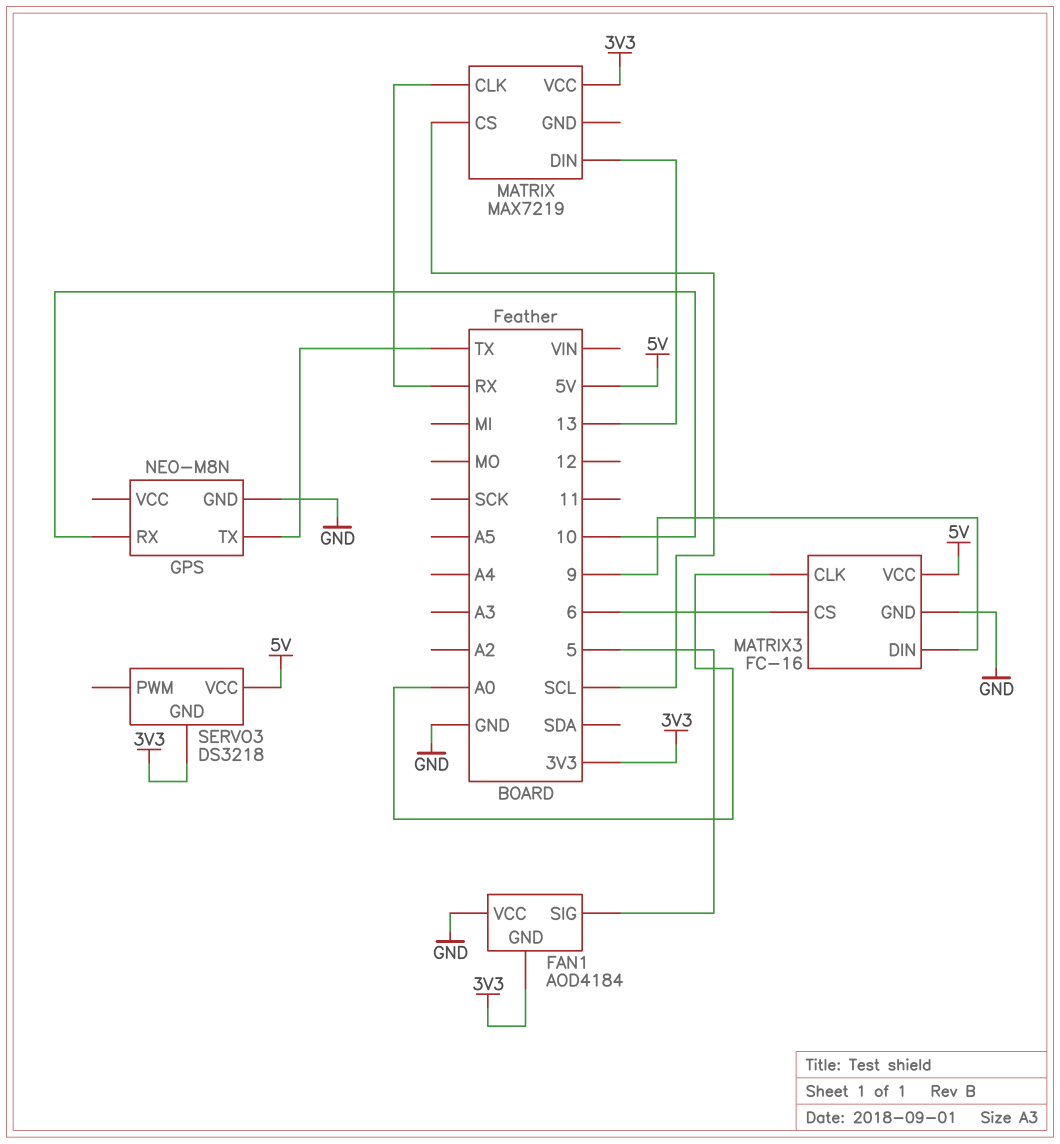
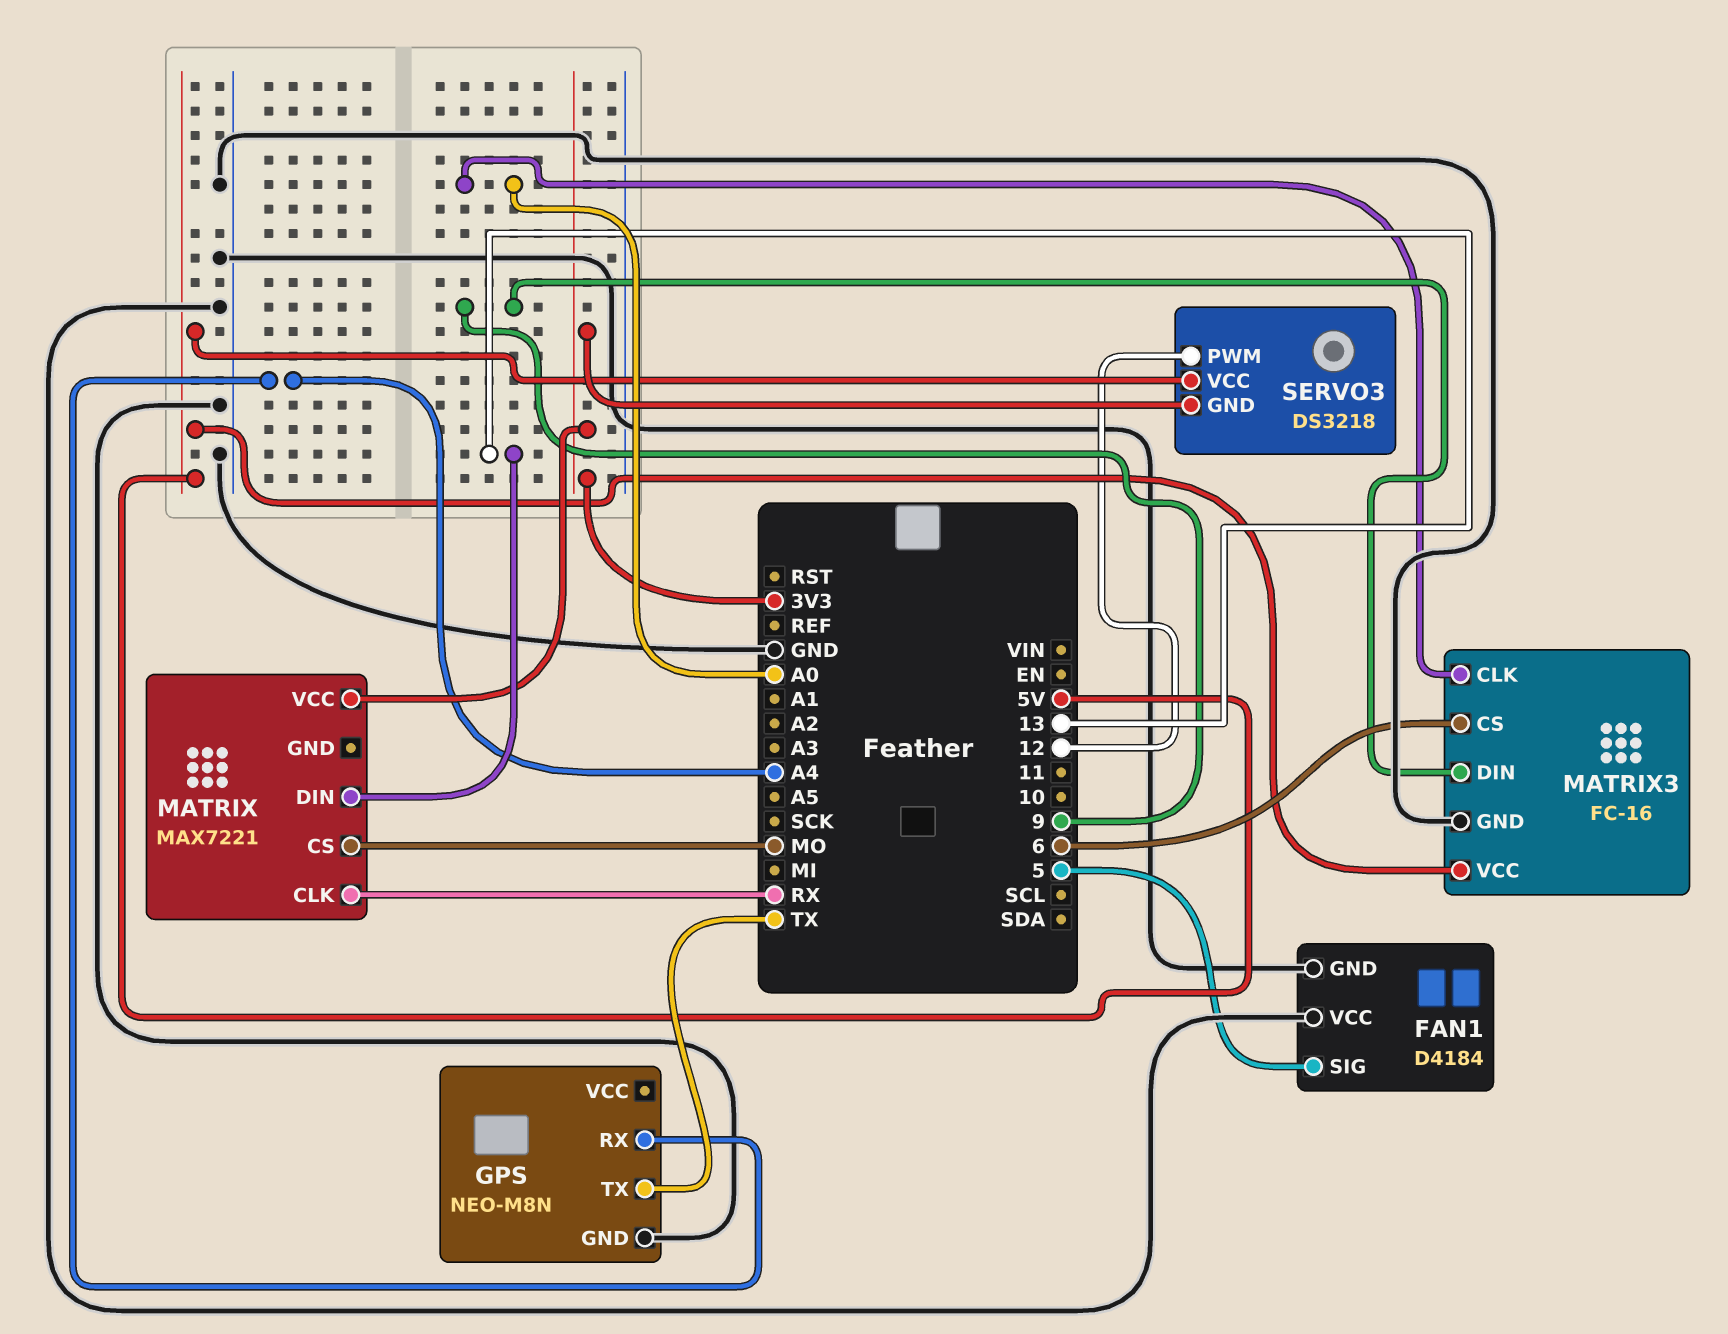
FAN1: AOD4184 -> D4184
FAN1 pin GND: 3V3 -> GND
GPS pin RX: 10 -> A4
MATRIX: MAX7219 -> MAX7221
MATRIX pin CS: SCL -> MO
SERVO3 pin PWM: none -> 12

